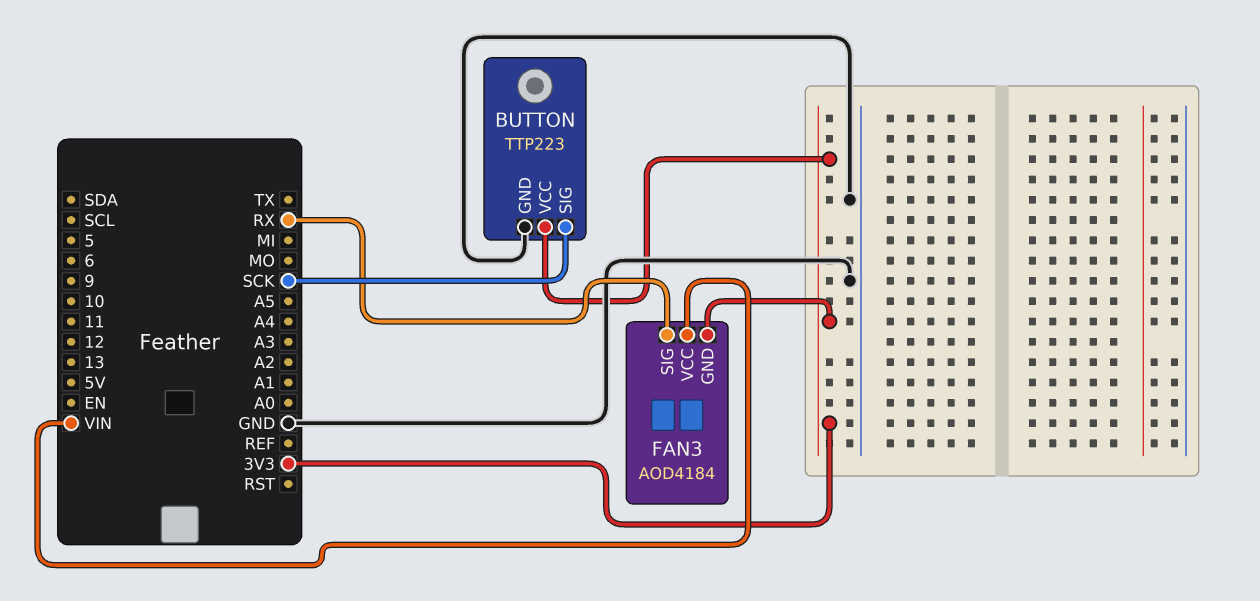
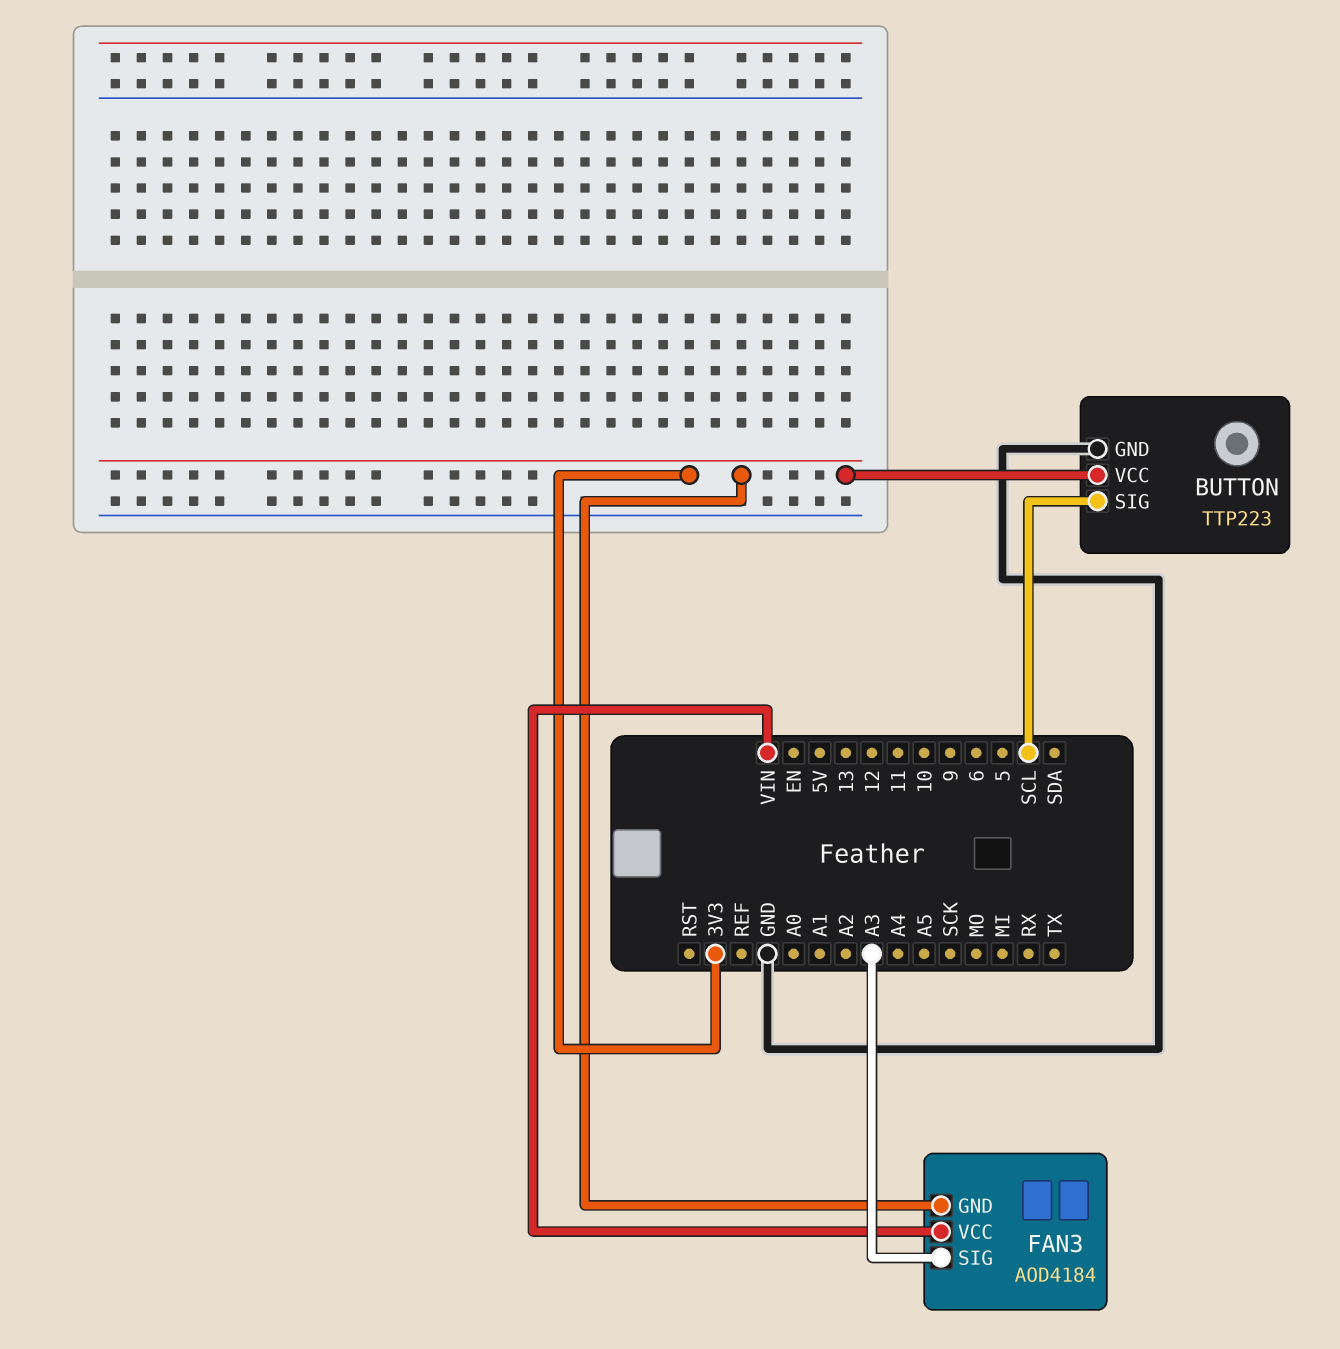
BUTTON pin SIG: SCK -> SCL
FAN3 pin SIG: RX -> A3

